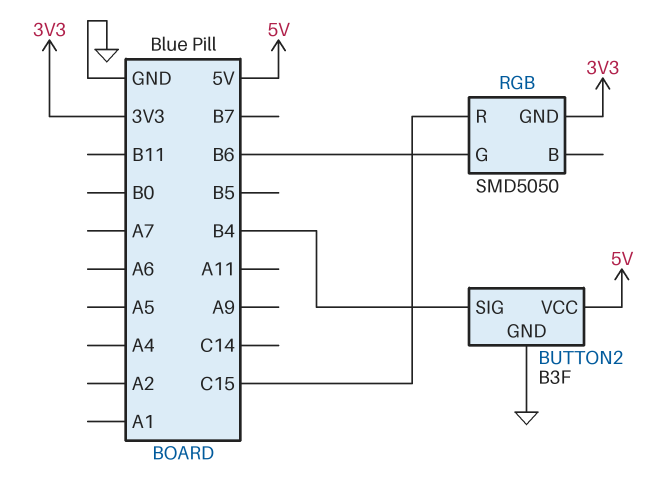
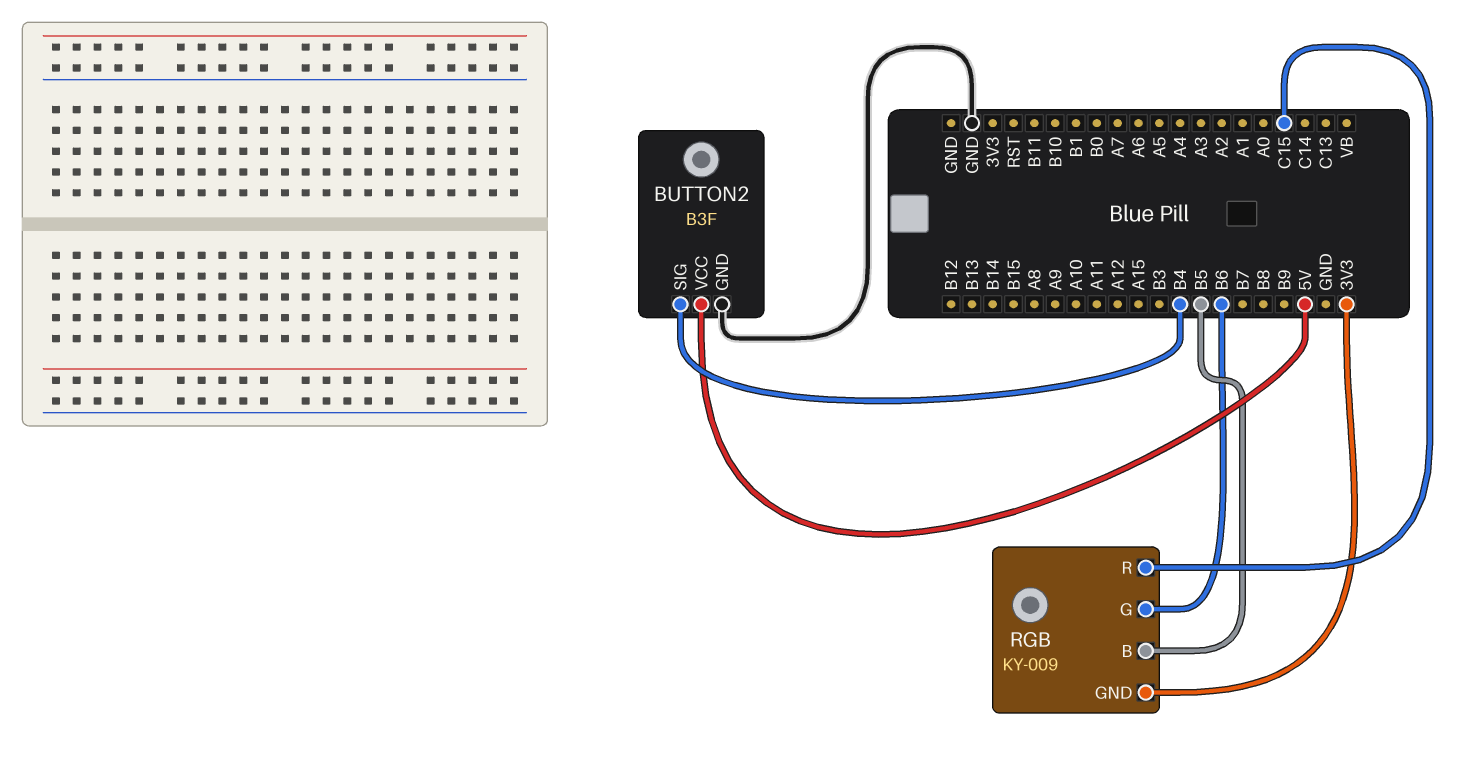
RGB: SMD5050 -> KY-009
RGB pin B: none -> B5

